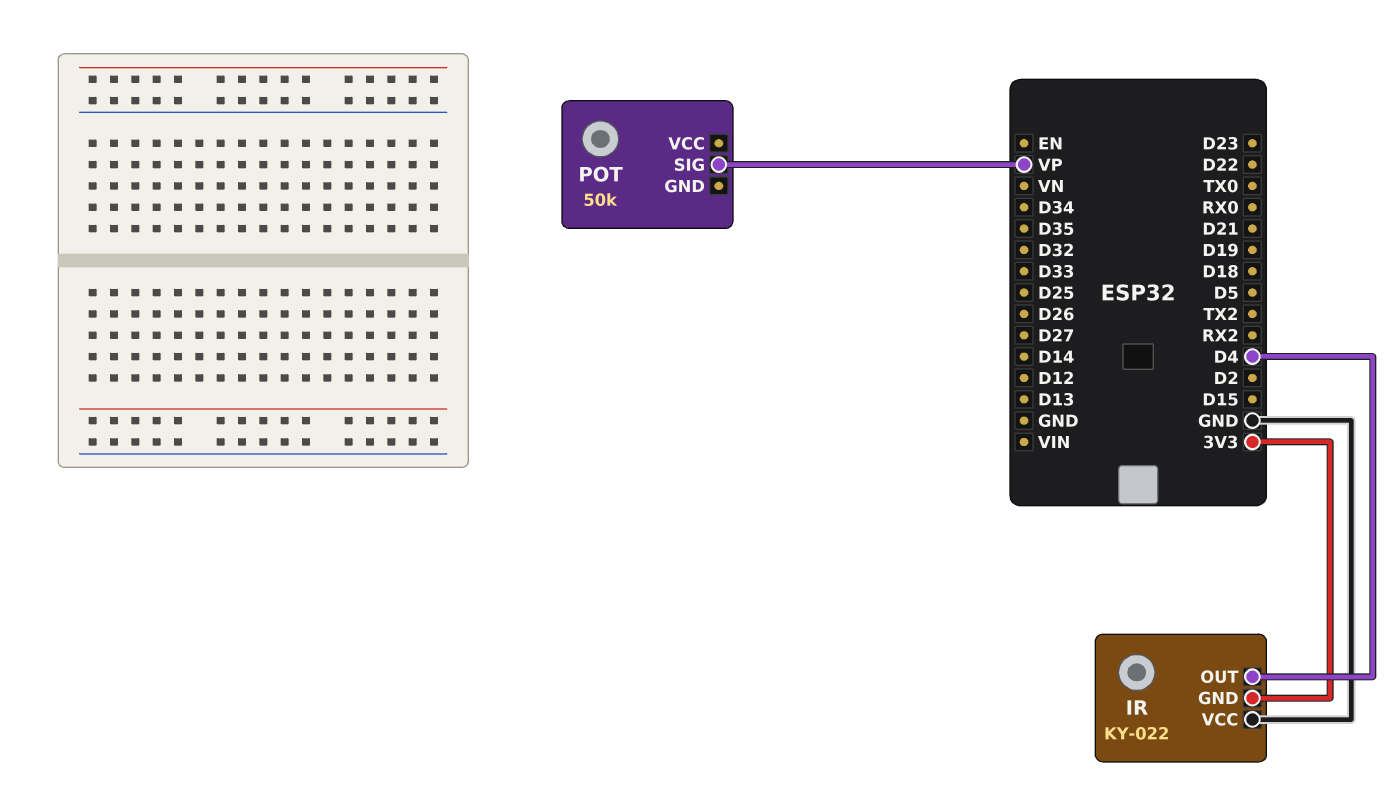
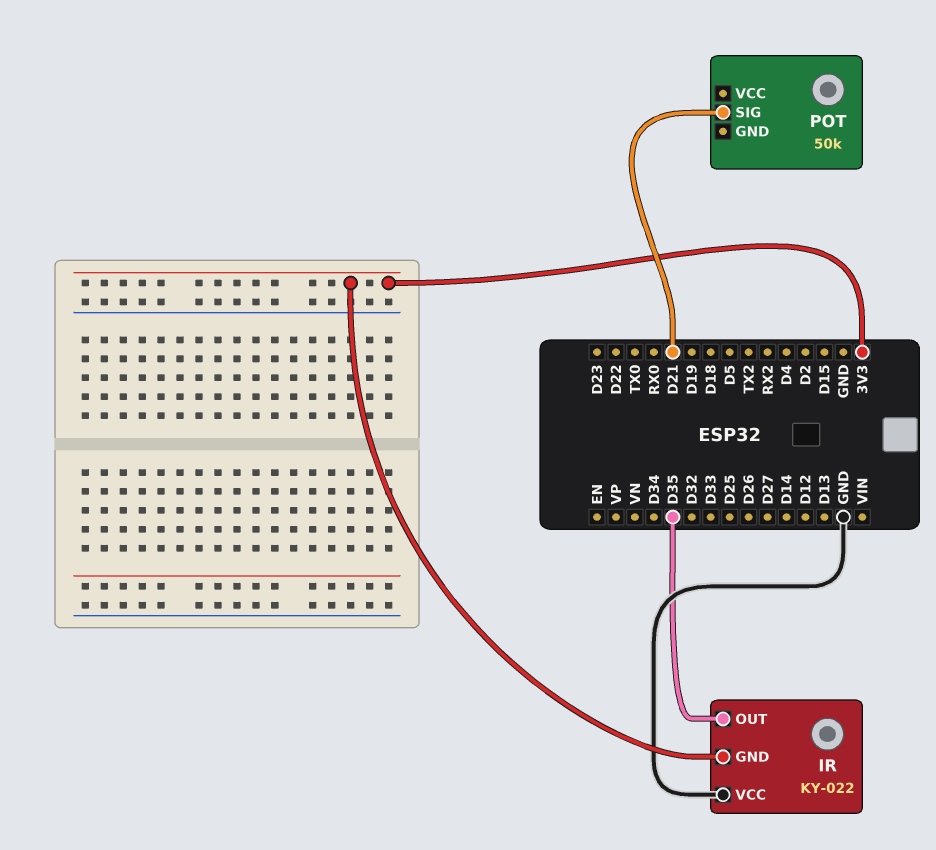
IR pin OUT: D4 -> D35
POT pin SIG: VP -> D21

